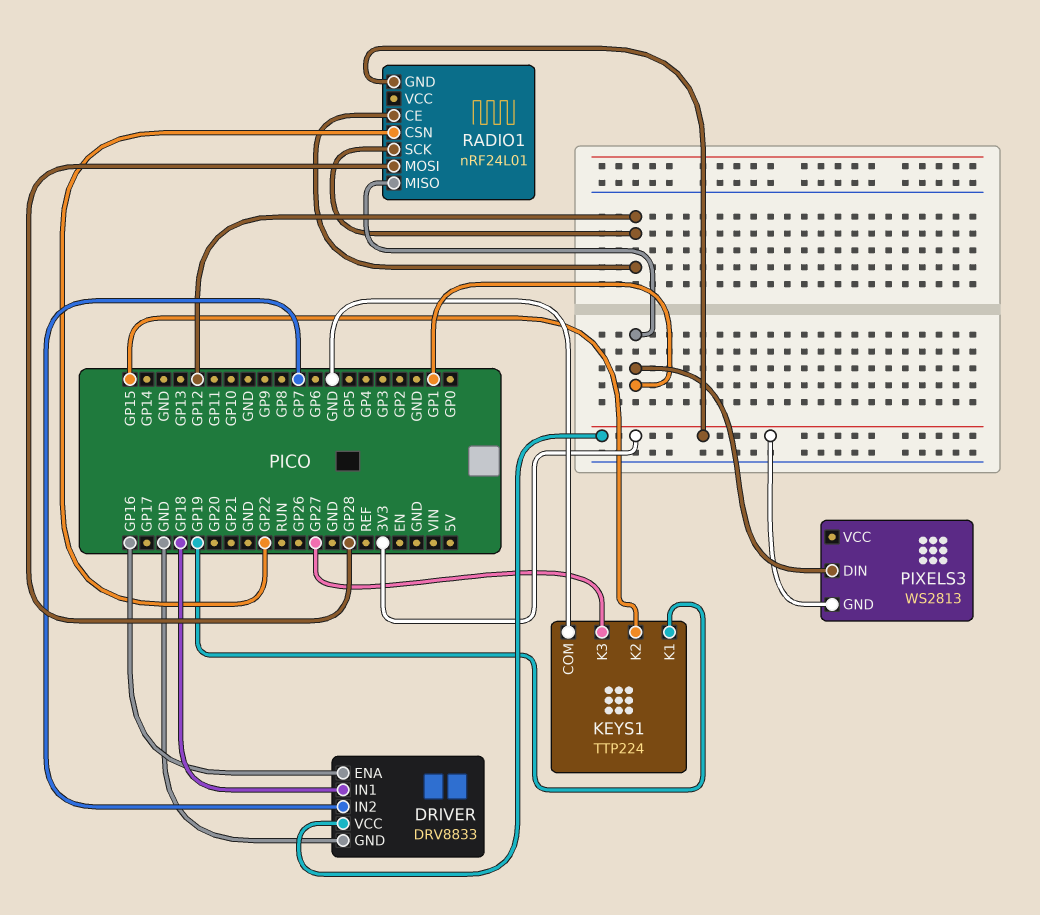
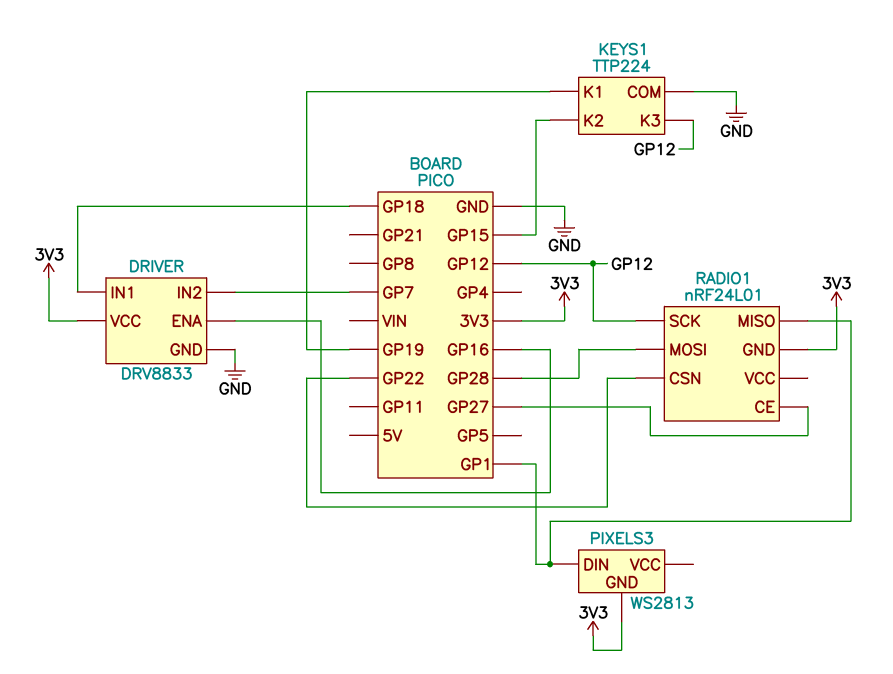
KEYS1 pin K3: GP27 -> GP12
RADIO1 pin CE: GP12 -> GP27

